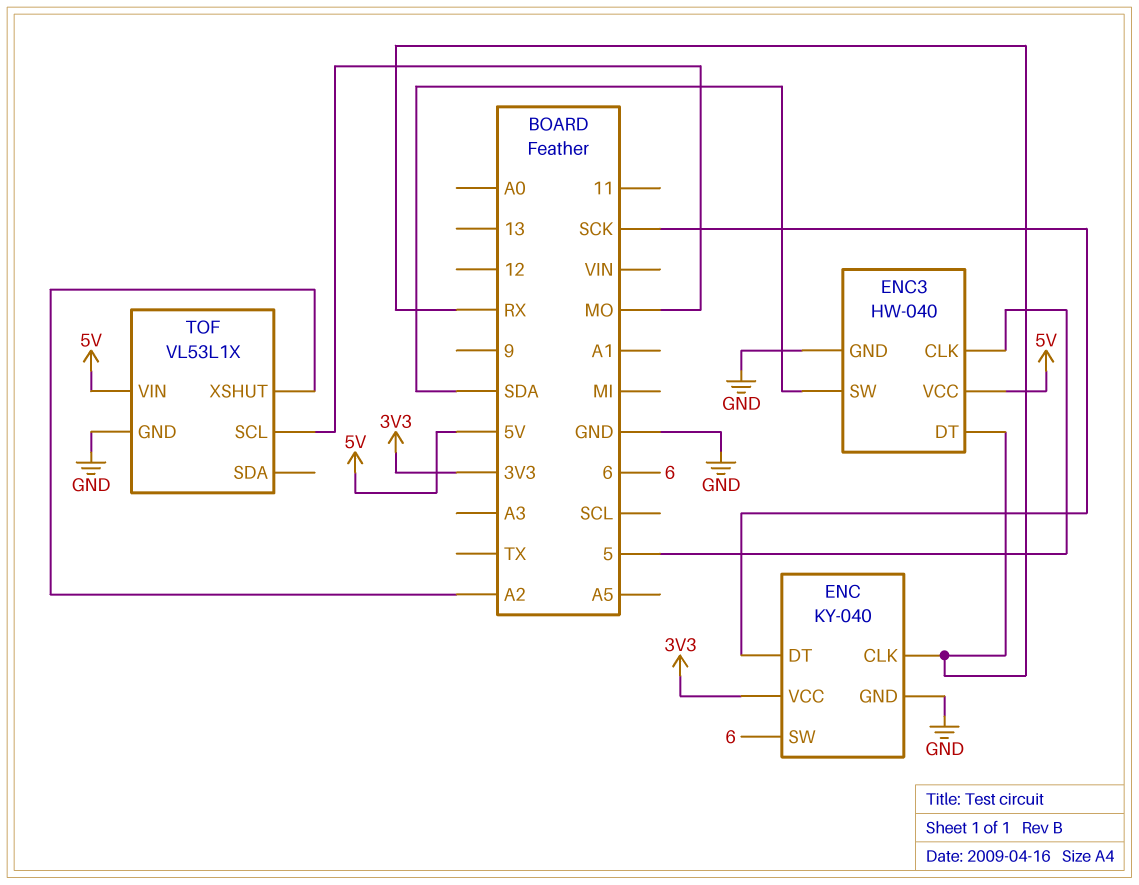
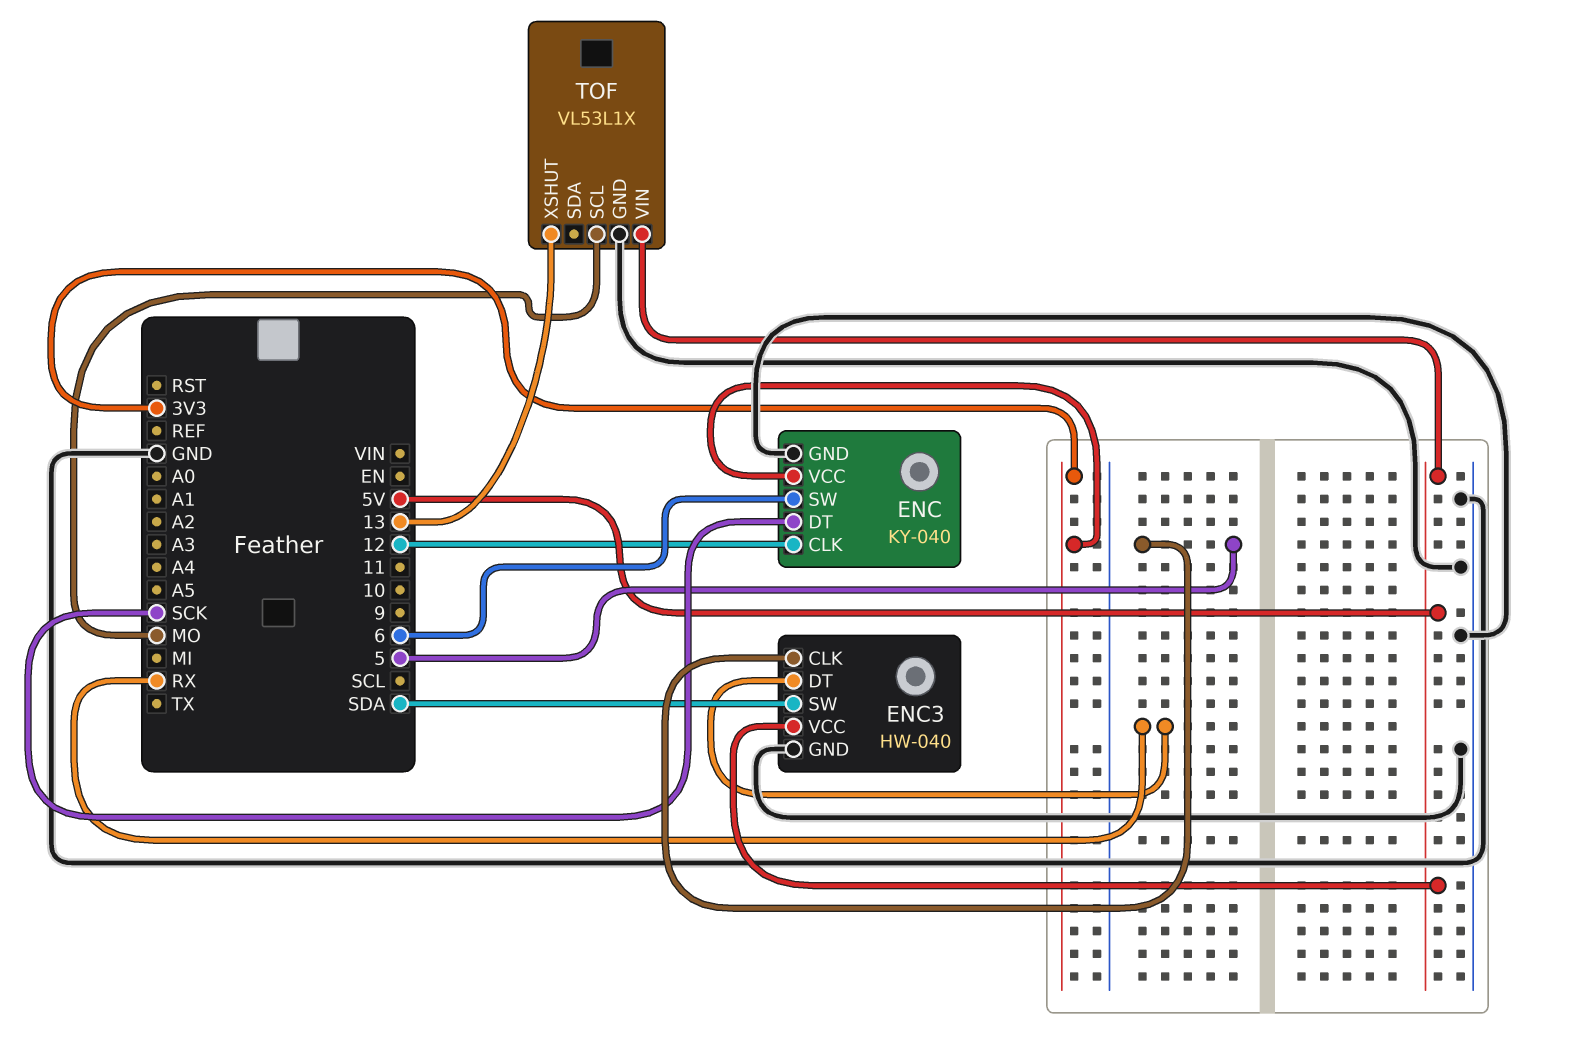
ENC pin CLK: RX -> 12
TOF pin XSHUT: A2 -> 13

